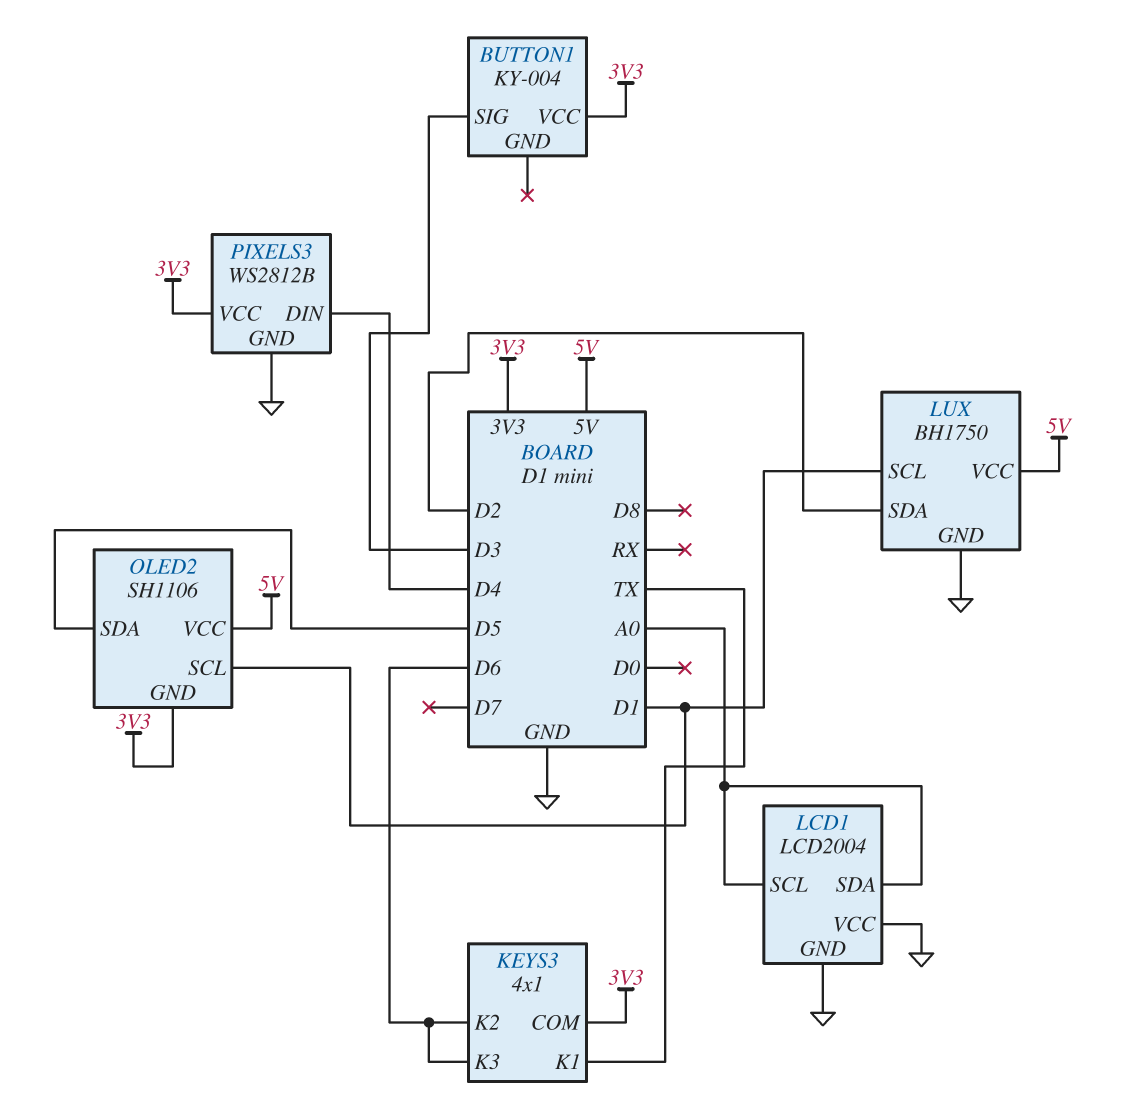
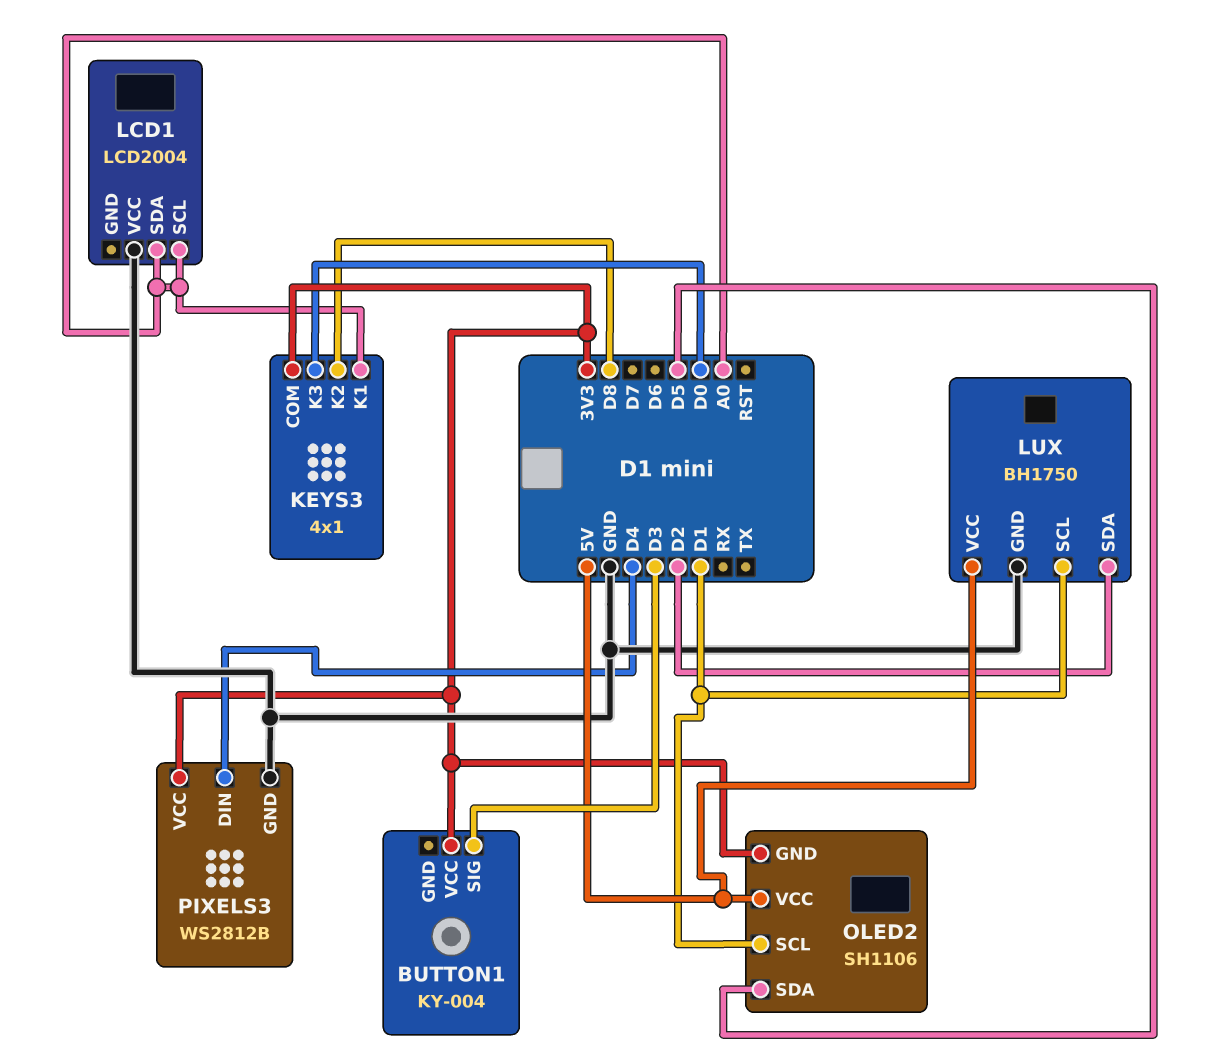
KEYS3 pin K1: TX -> A0
KEYS3 pin K2: D6 -> D8
KEYS3 pin K3: D6 -> D0
LCD1 pin GND: GND -> none

